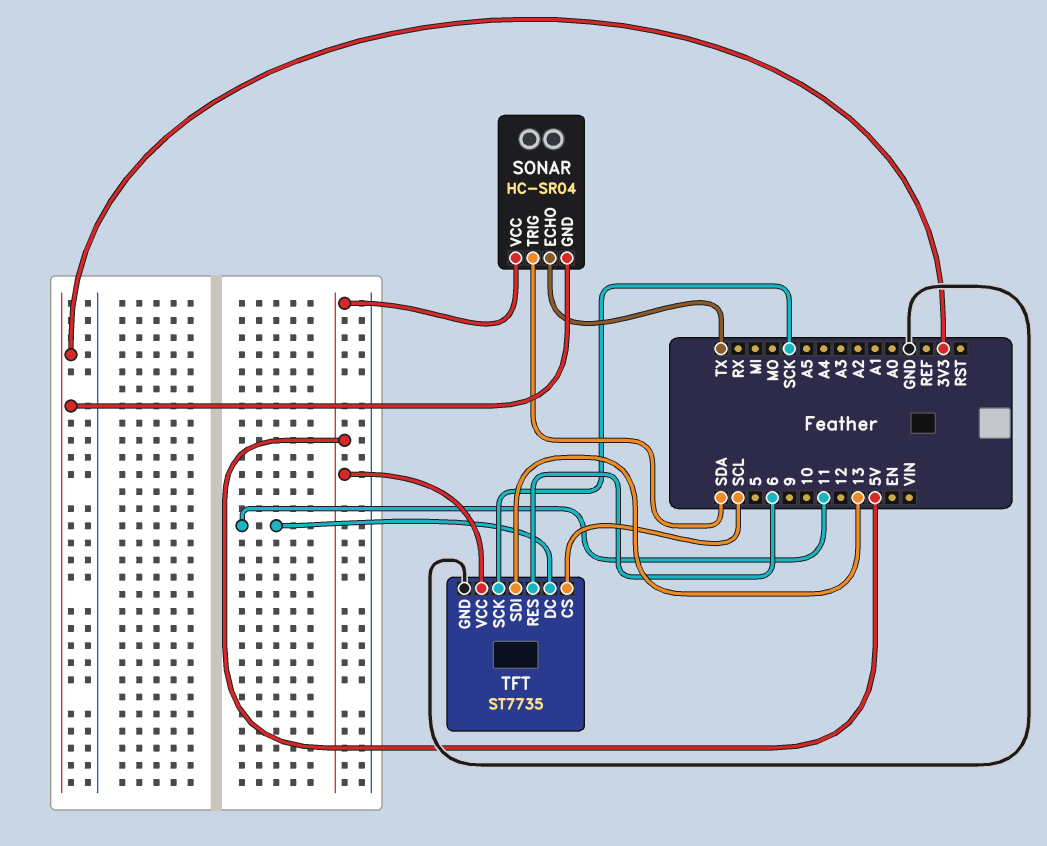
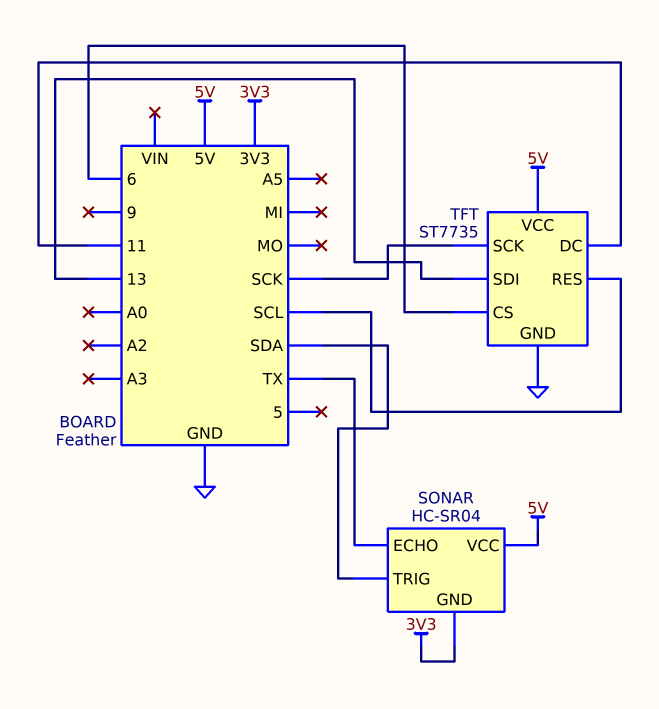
TFT pin CS: SCL -> 6
TFT pin RES: 6 -> SCL

